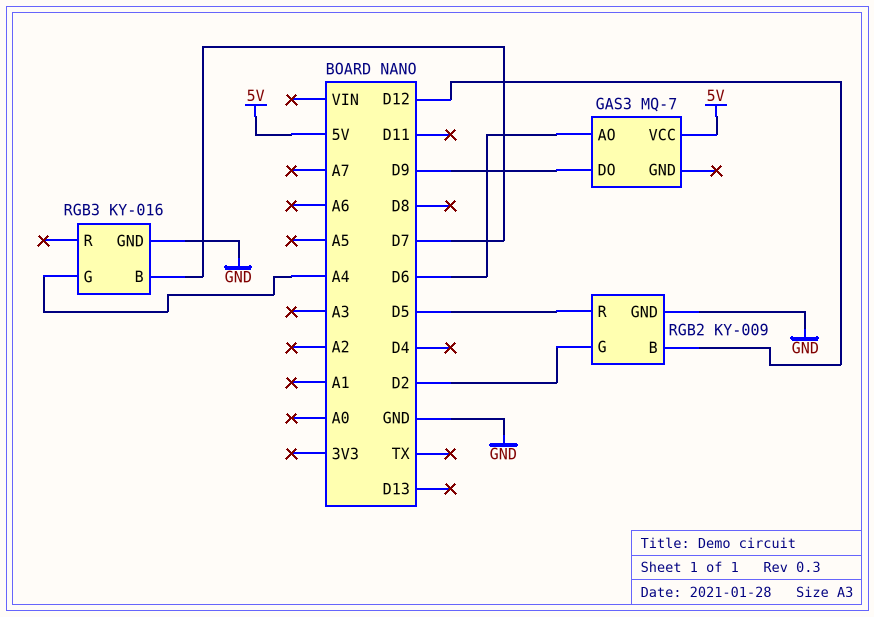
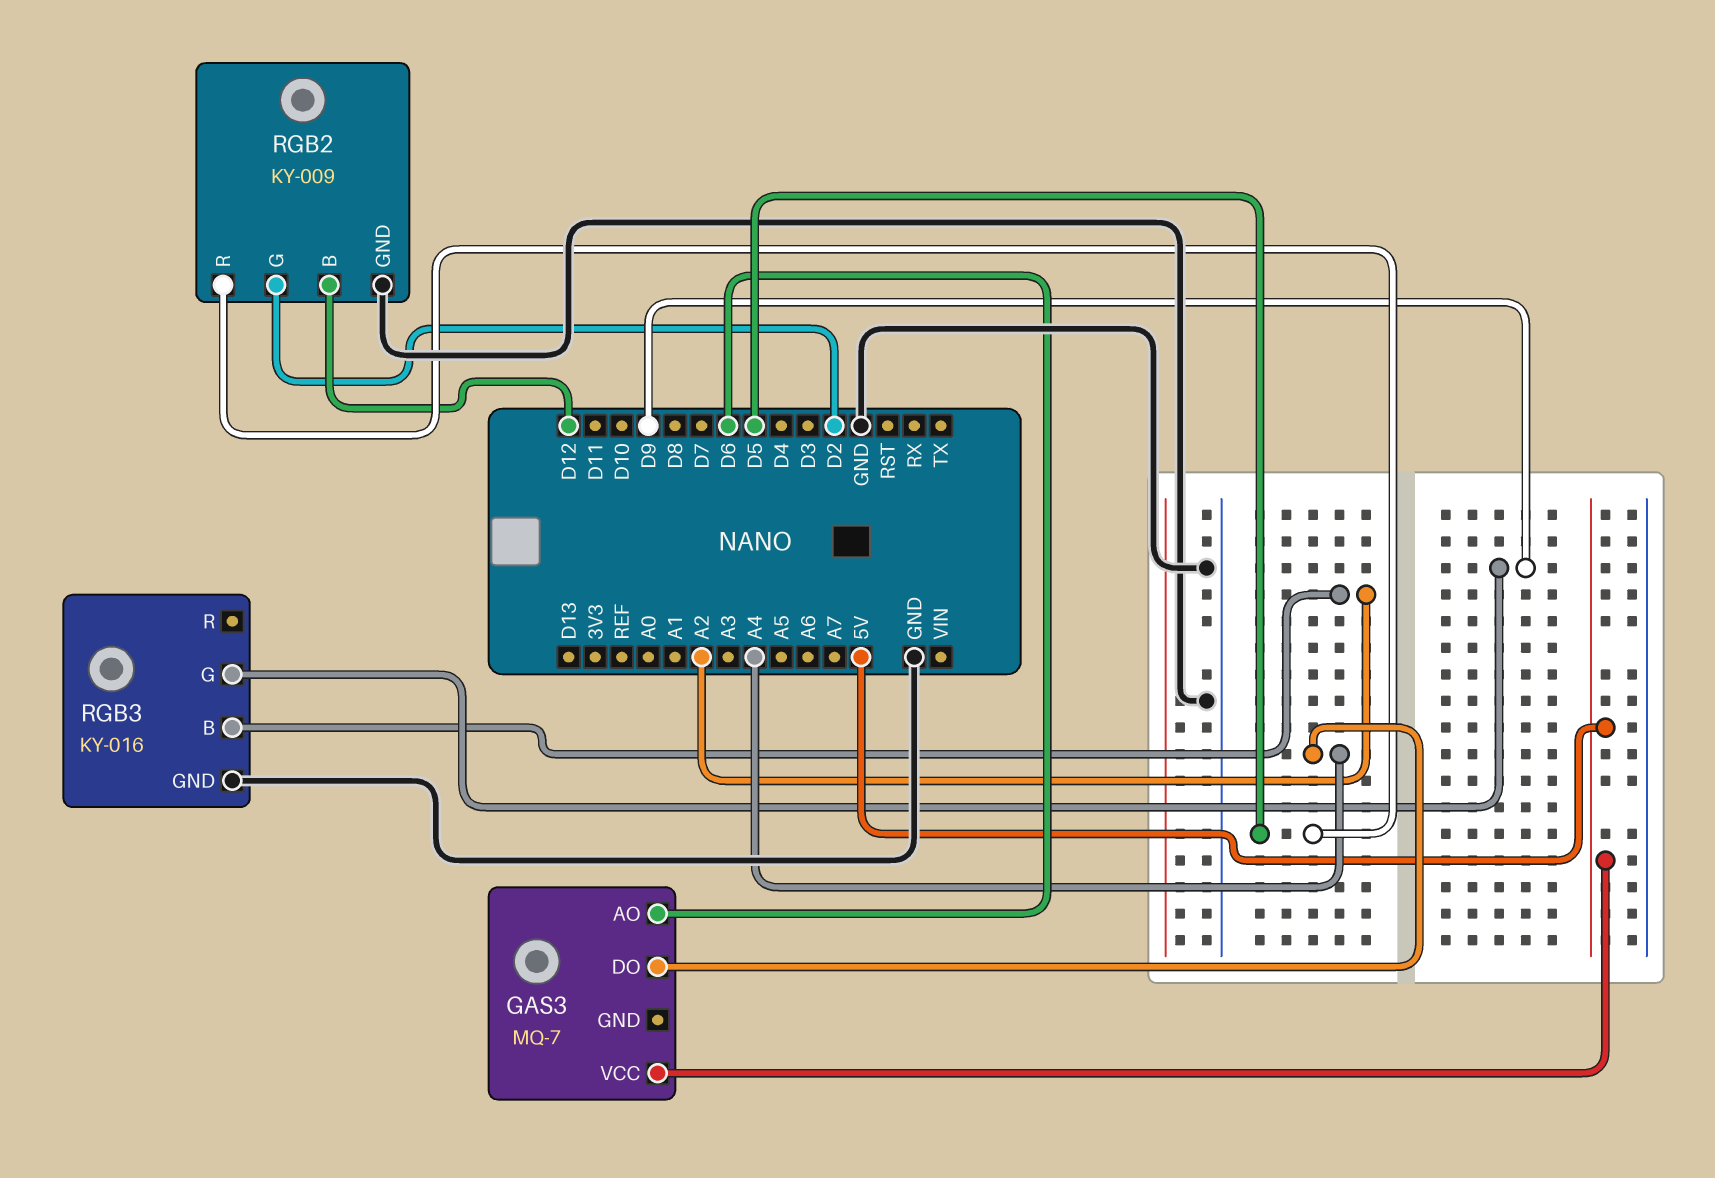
GAS3 pin DO: D9 -> A4
RGB3 pin B: D7 -> A2
RGB3 pin G: A4 -> D9

